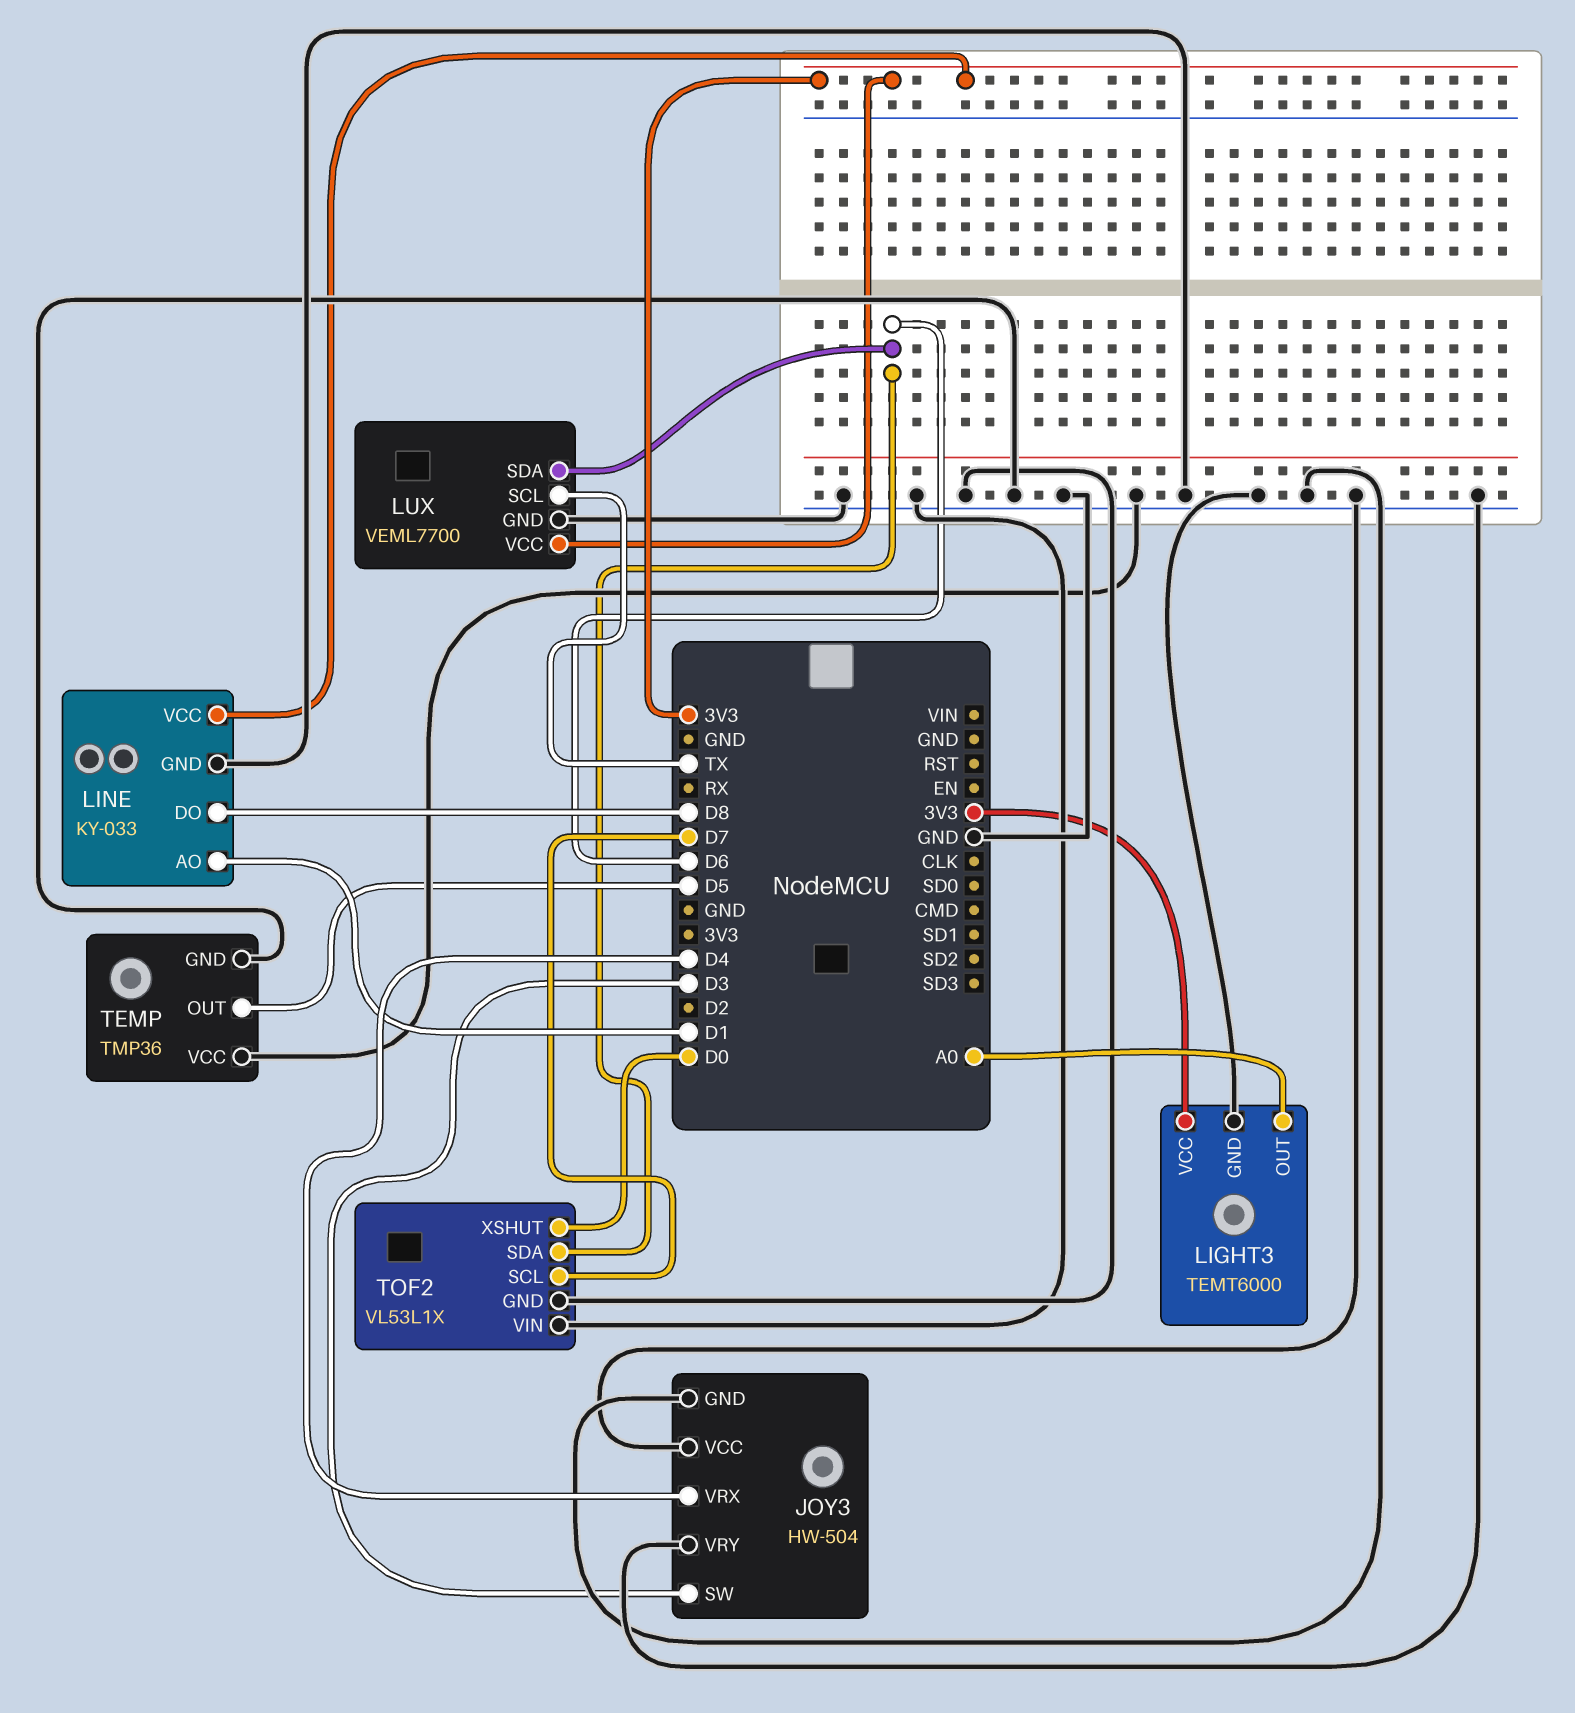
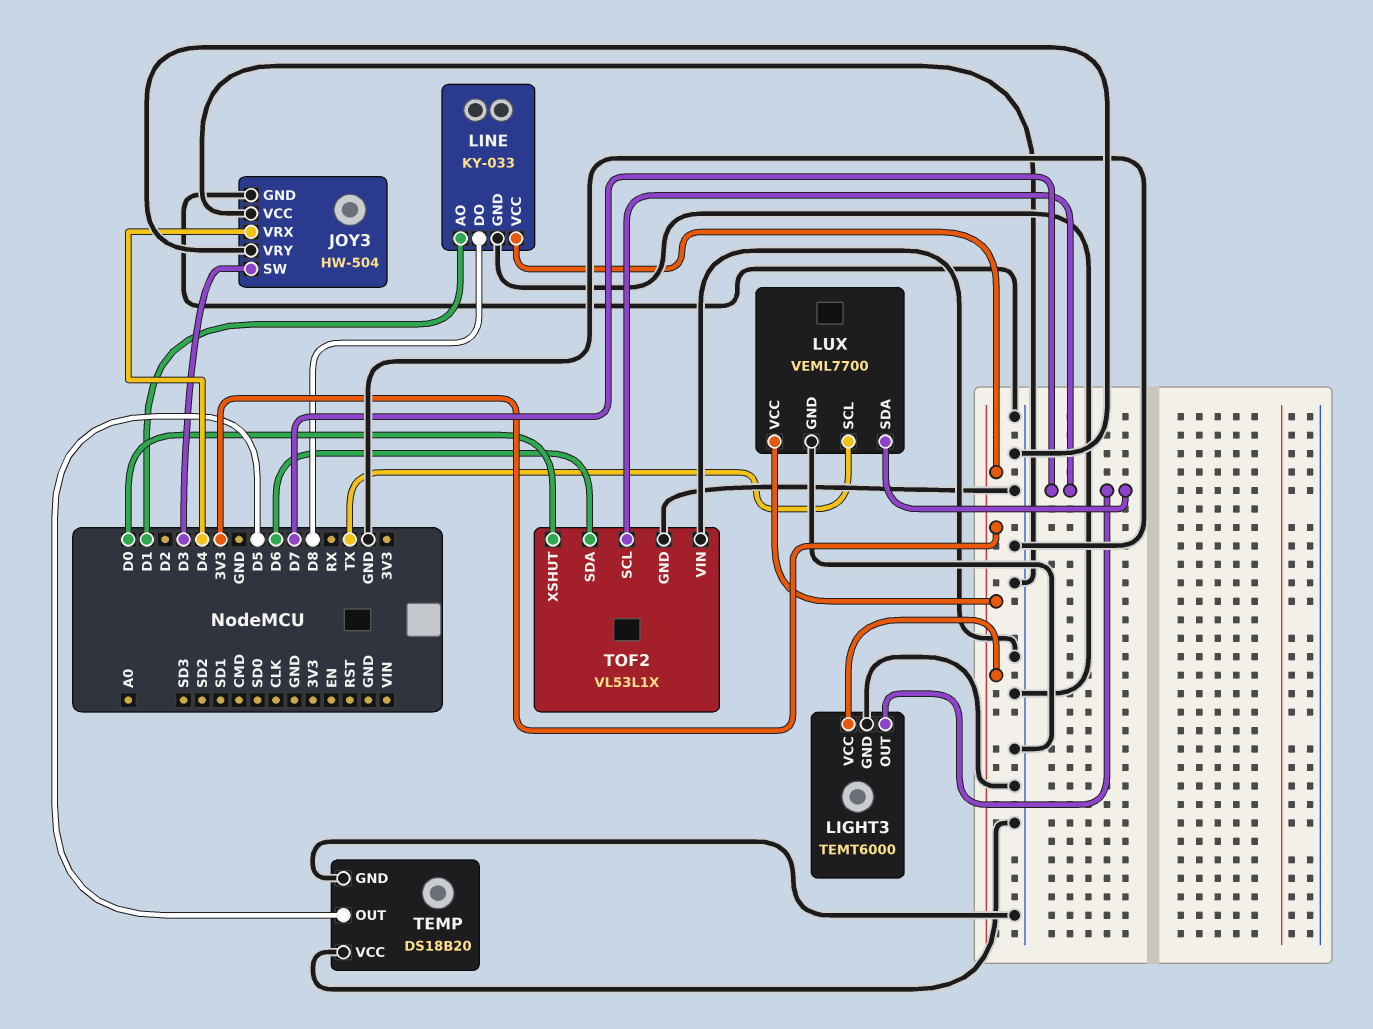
LIGHT3 pin OUT: A0 -> D7
LUX pin SDA: D6 -> D7
TEMP: TMP36 -> DS18B20

